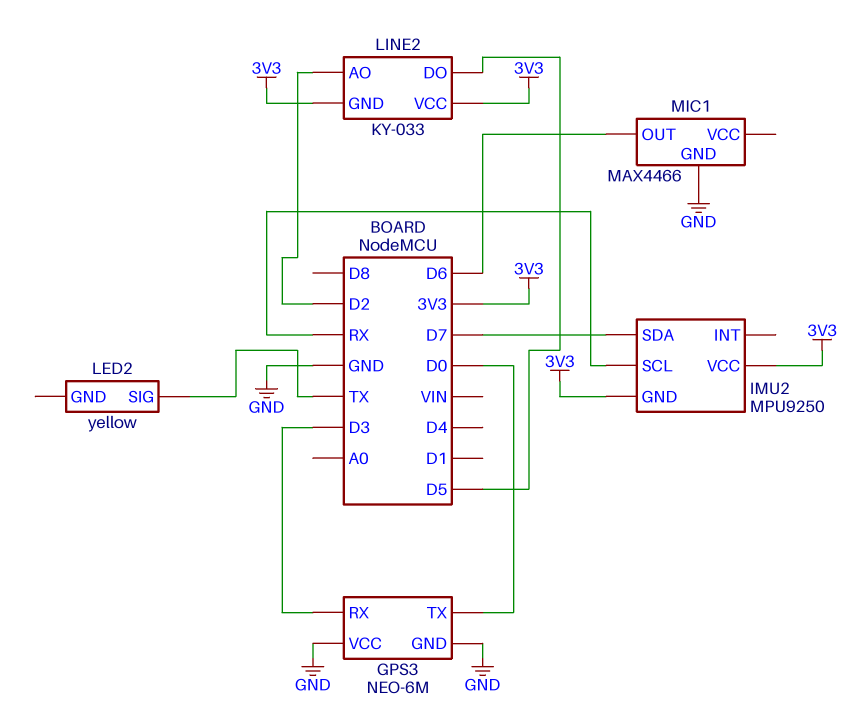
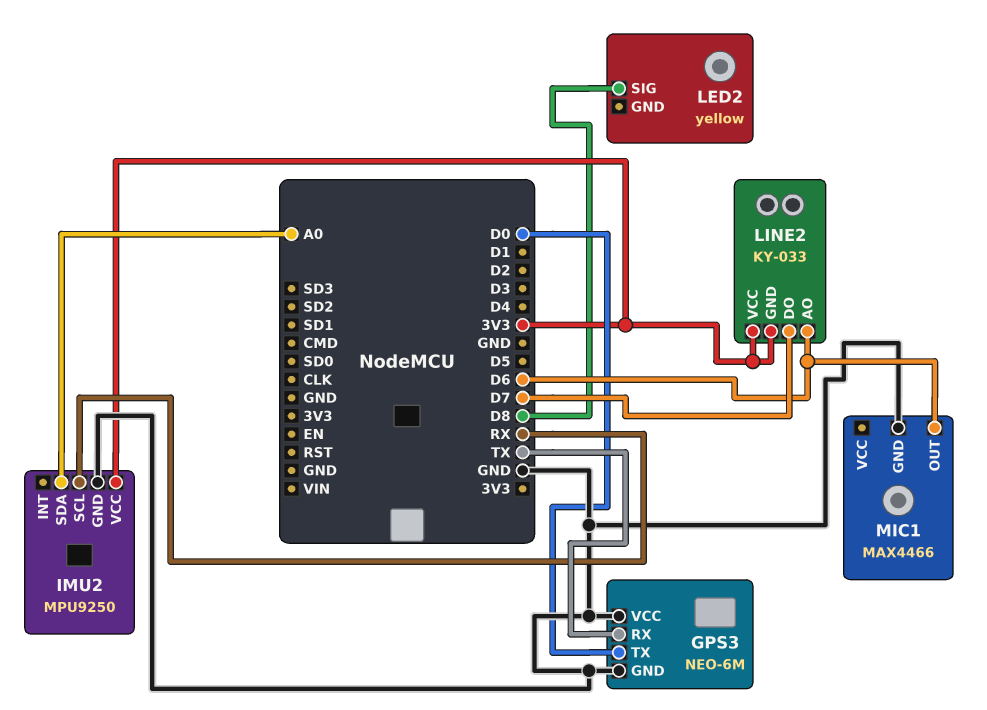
GPS3 pin RX: D3 -> TX
IMU2 pin GND: 3V3 -> GND
IMU2 pin SDA: D7 -> A0
LED2 pin SIG: TX -> D8
LINE2 pin AO: D2 -> D6
LINE2 pin DO: D5 -> D7

